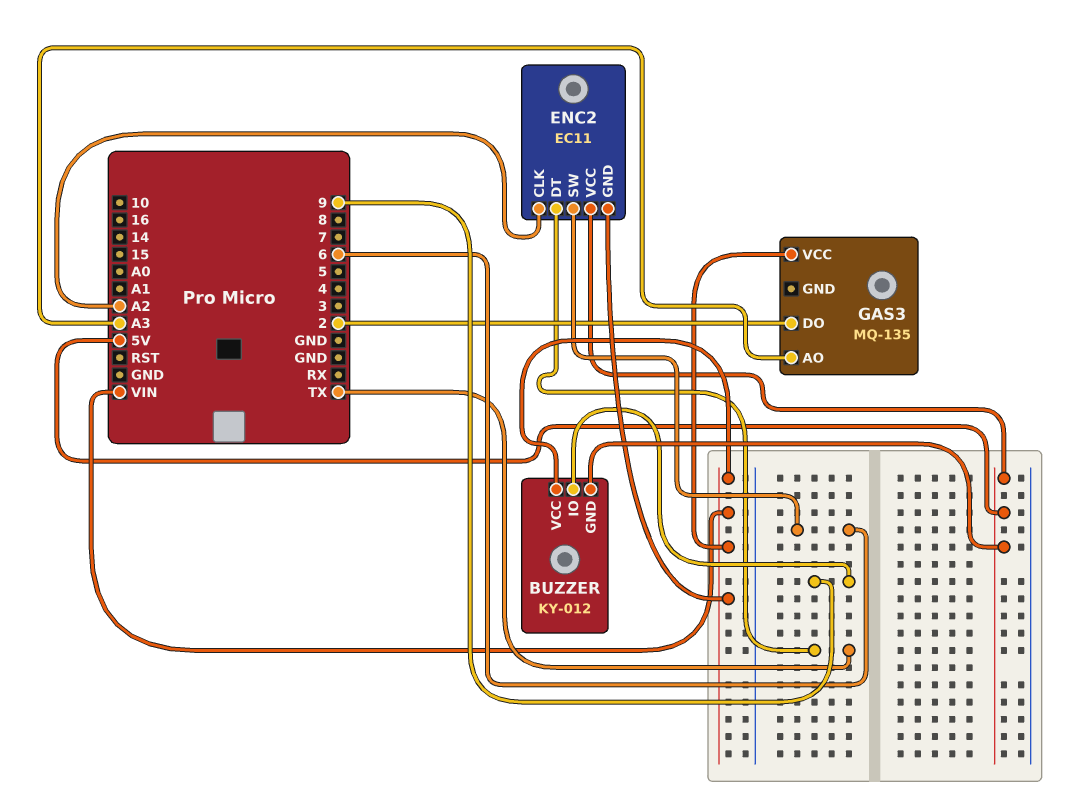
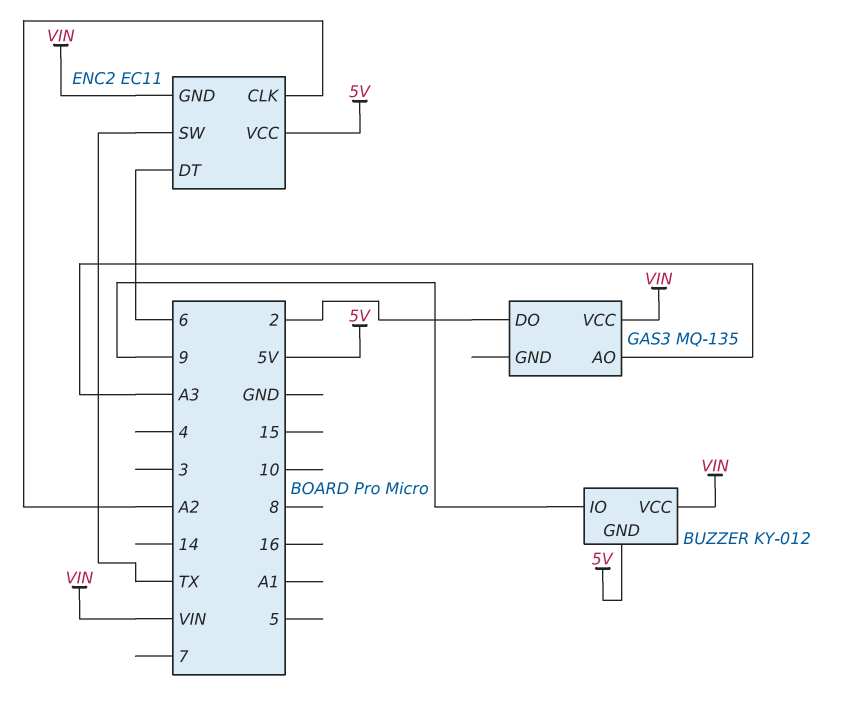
ENC2 pin DT: TX -> 6
ENC2 pin SW: 6 -> TX

